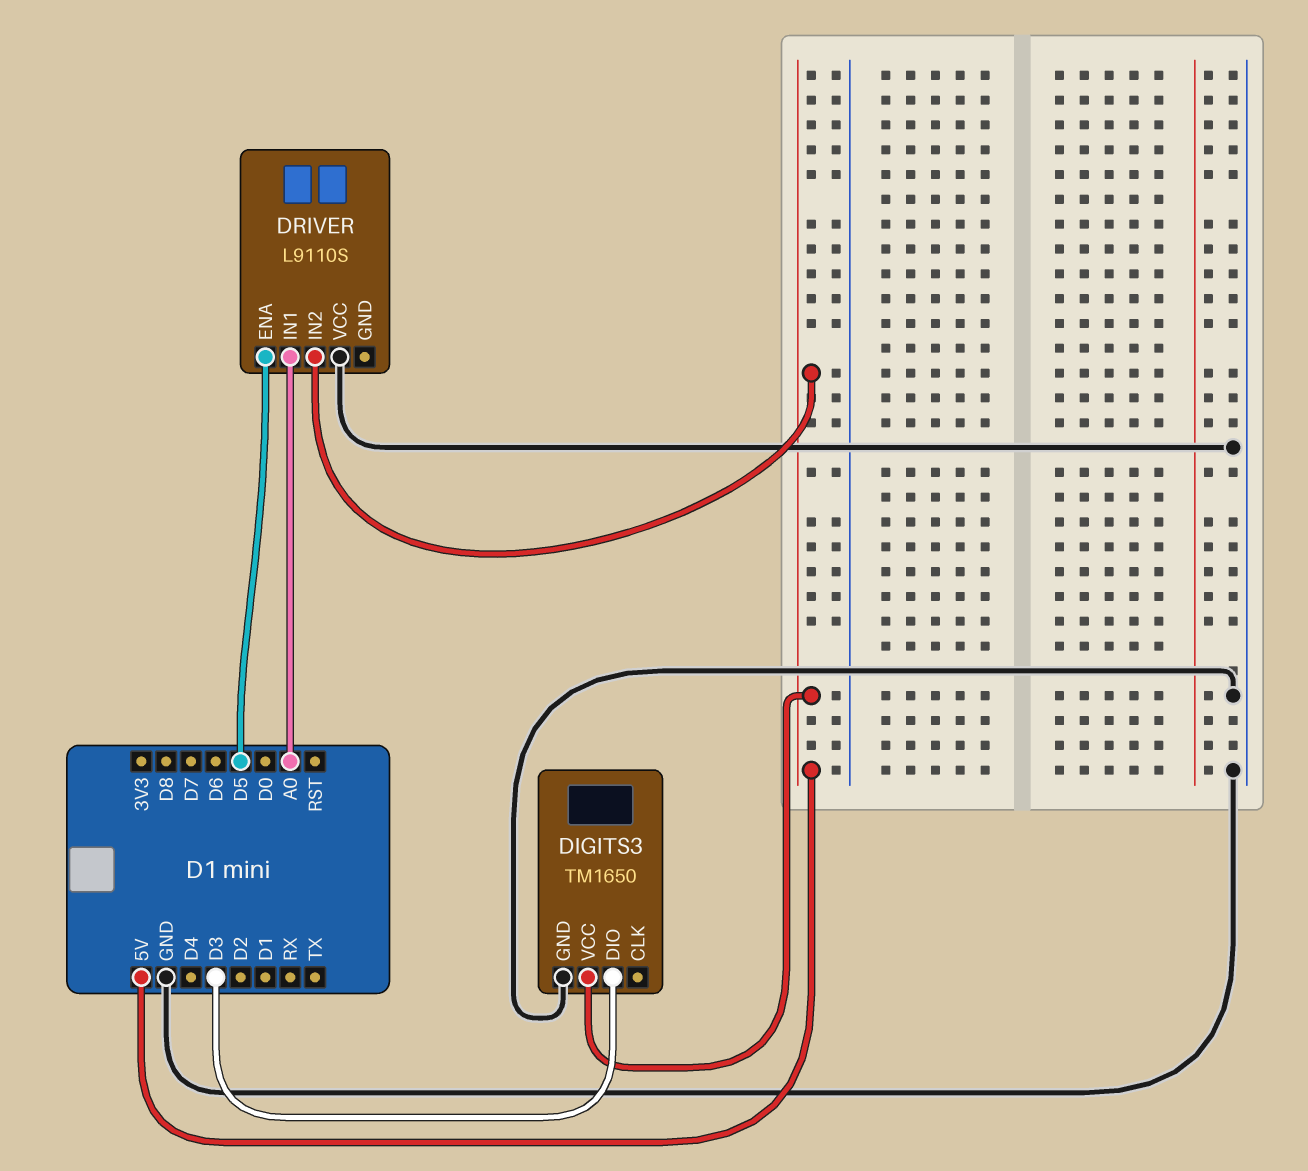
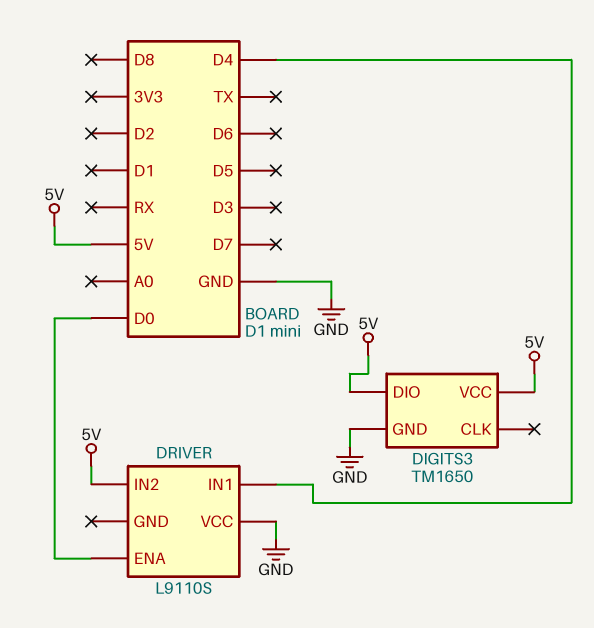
DIGITS3 pin DIO: D3 -> 5V
DRIVER pin ENA: D5 -> D0
DRIVER pin IN1: A0 -> D4

